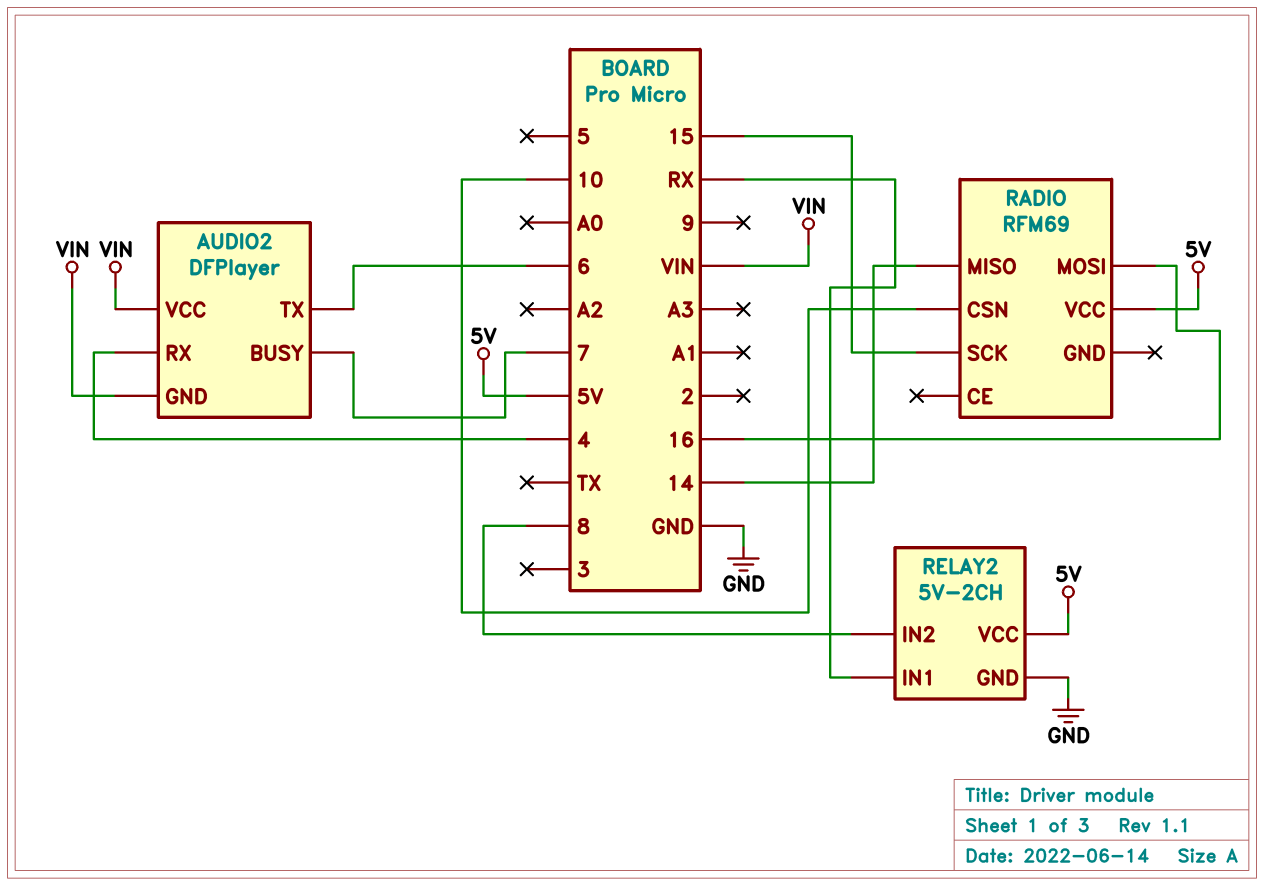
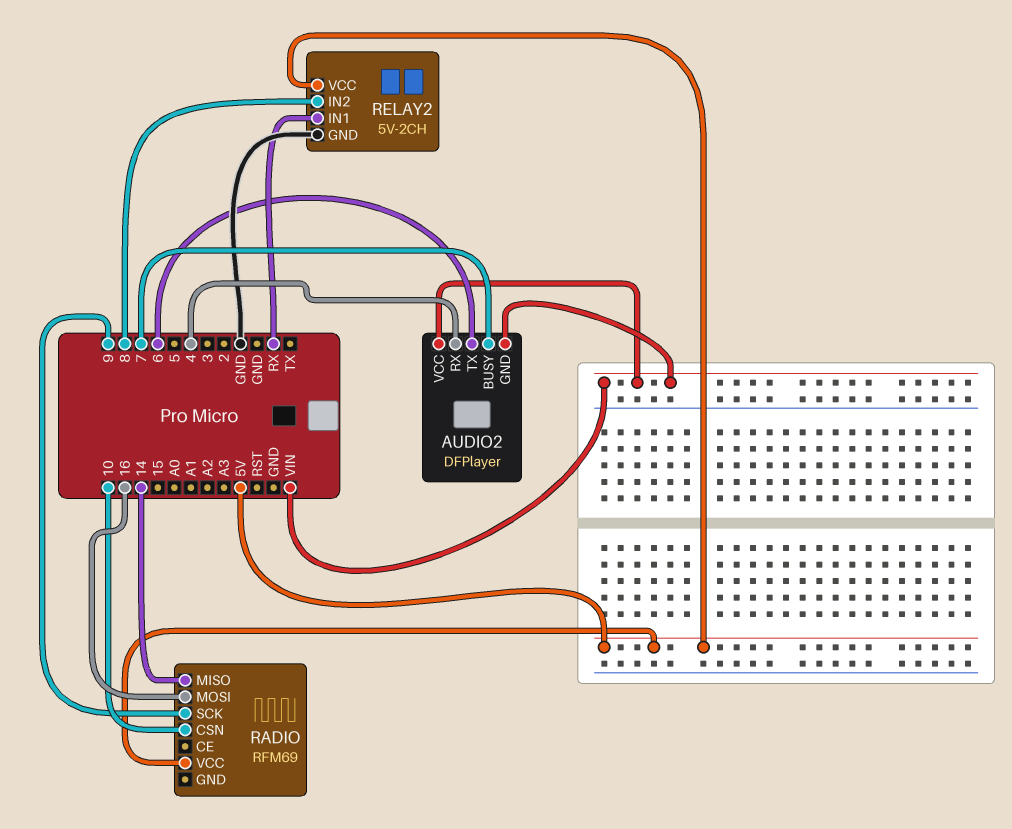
RADIO pin SCK: 15 -> 9

